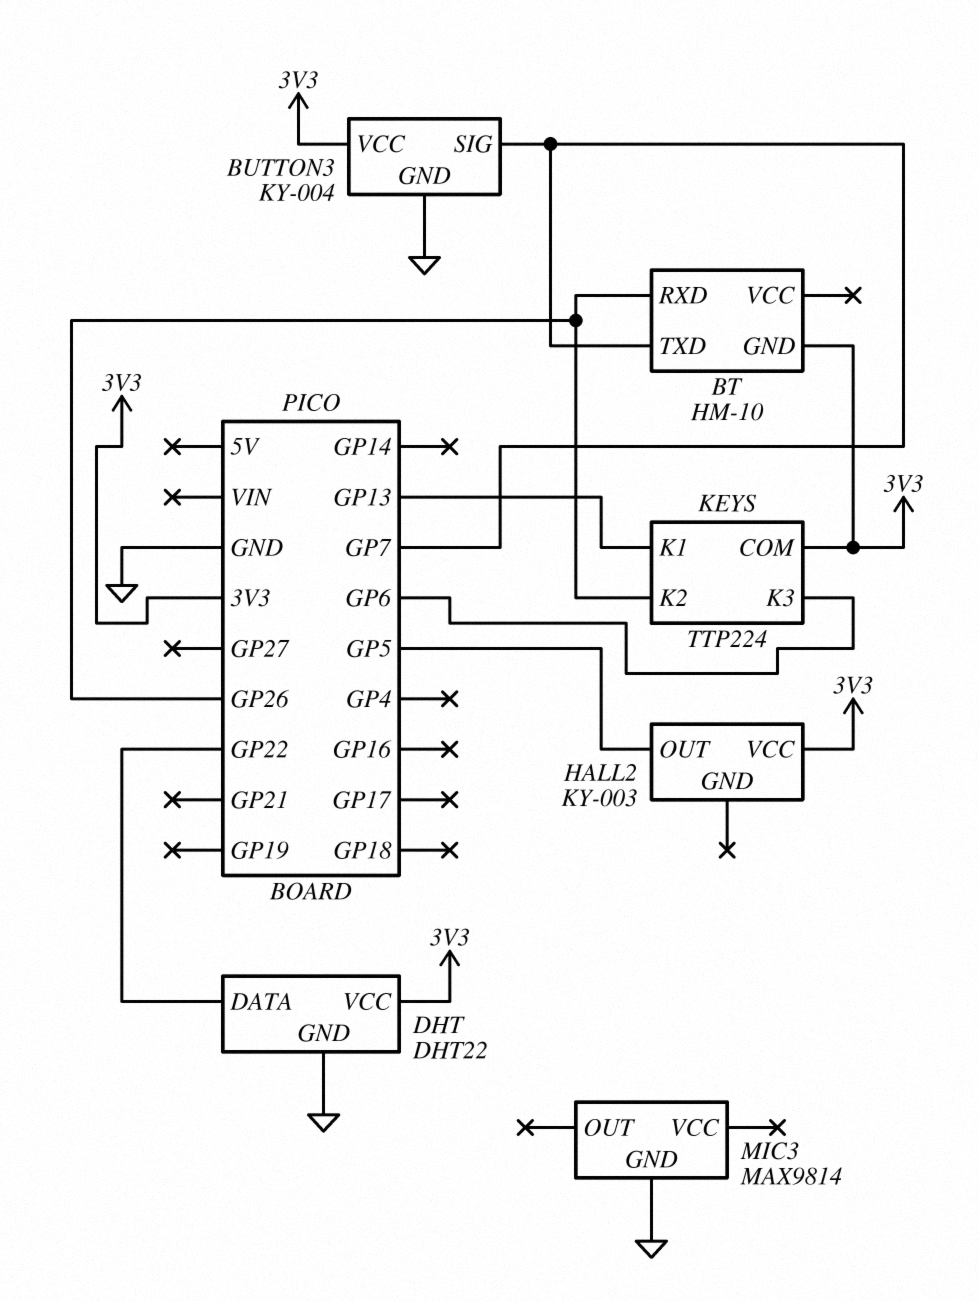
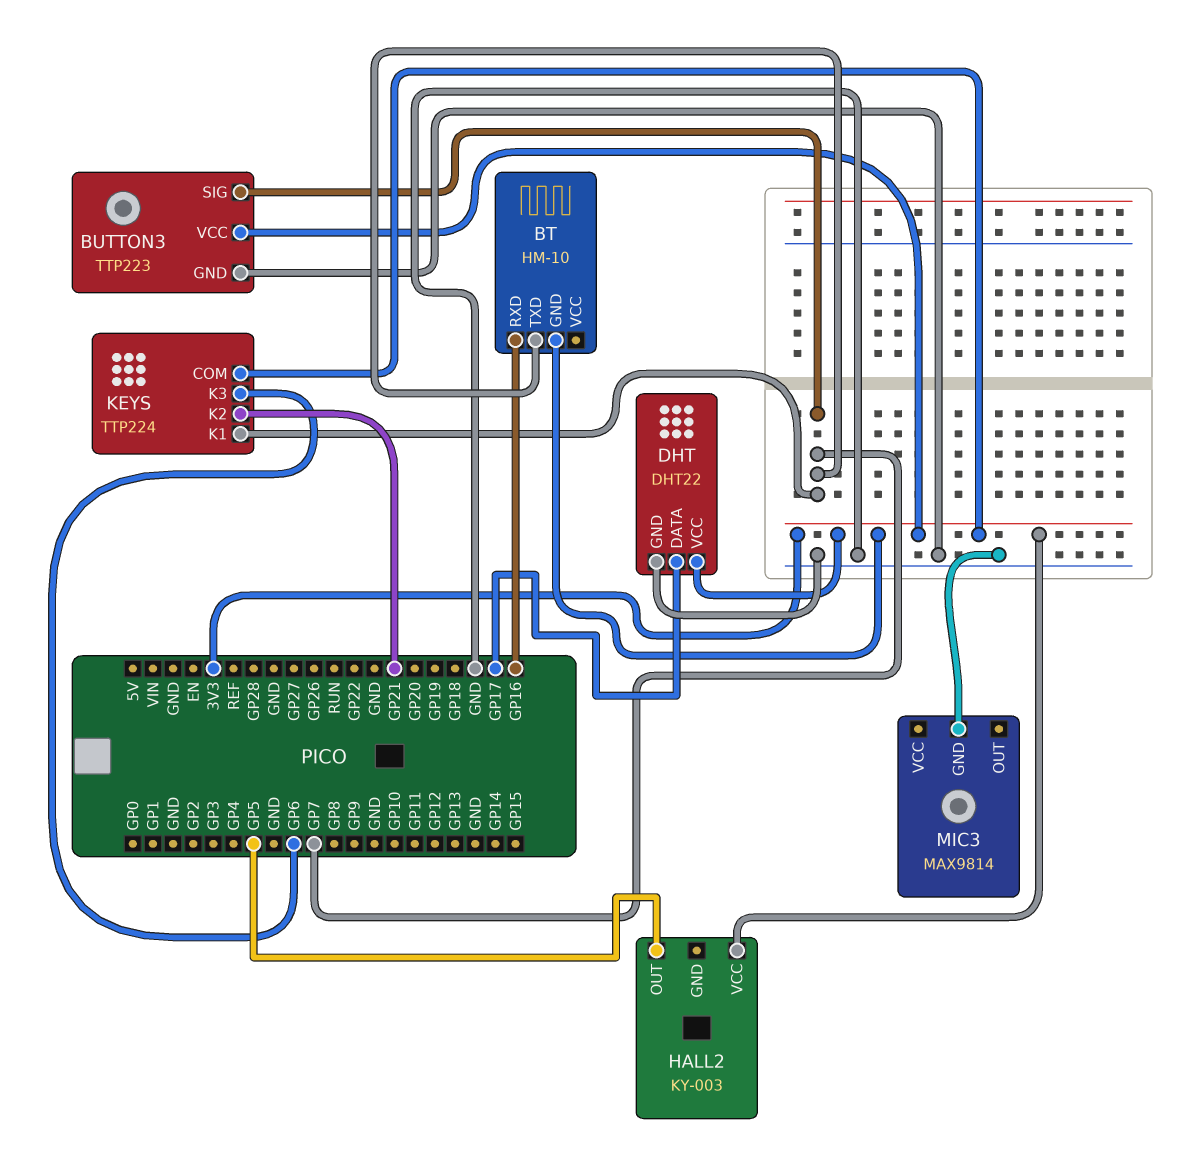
BT pin RXD: GP26 -> GP16
BUTTON3: KY-004 -> TTP223
DHT pin DATA: GP22 -> GP17
KEYS pin K1: GP13 -> GP7
KEYS pin K2: GP26 -> GP21

